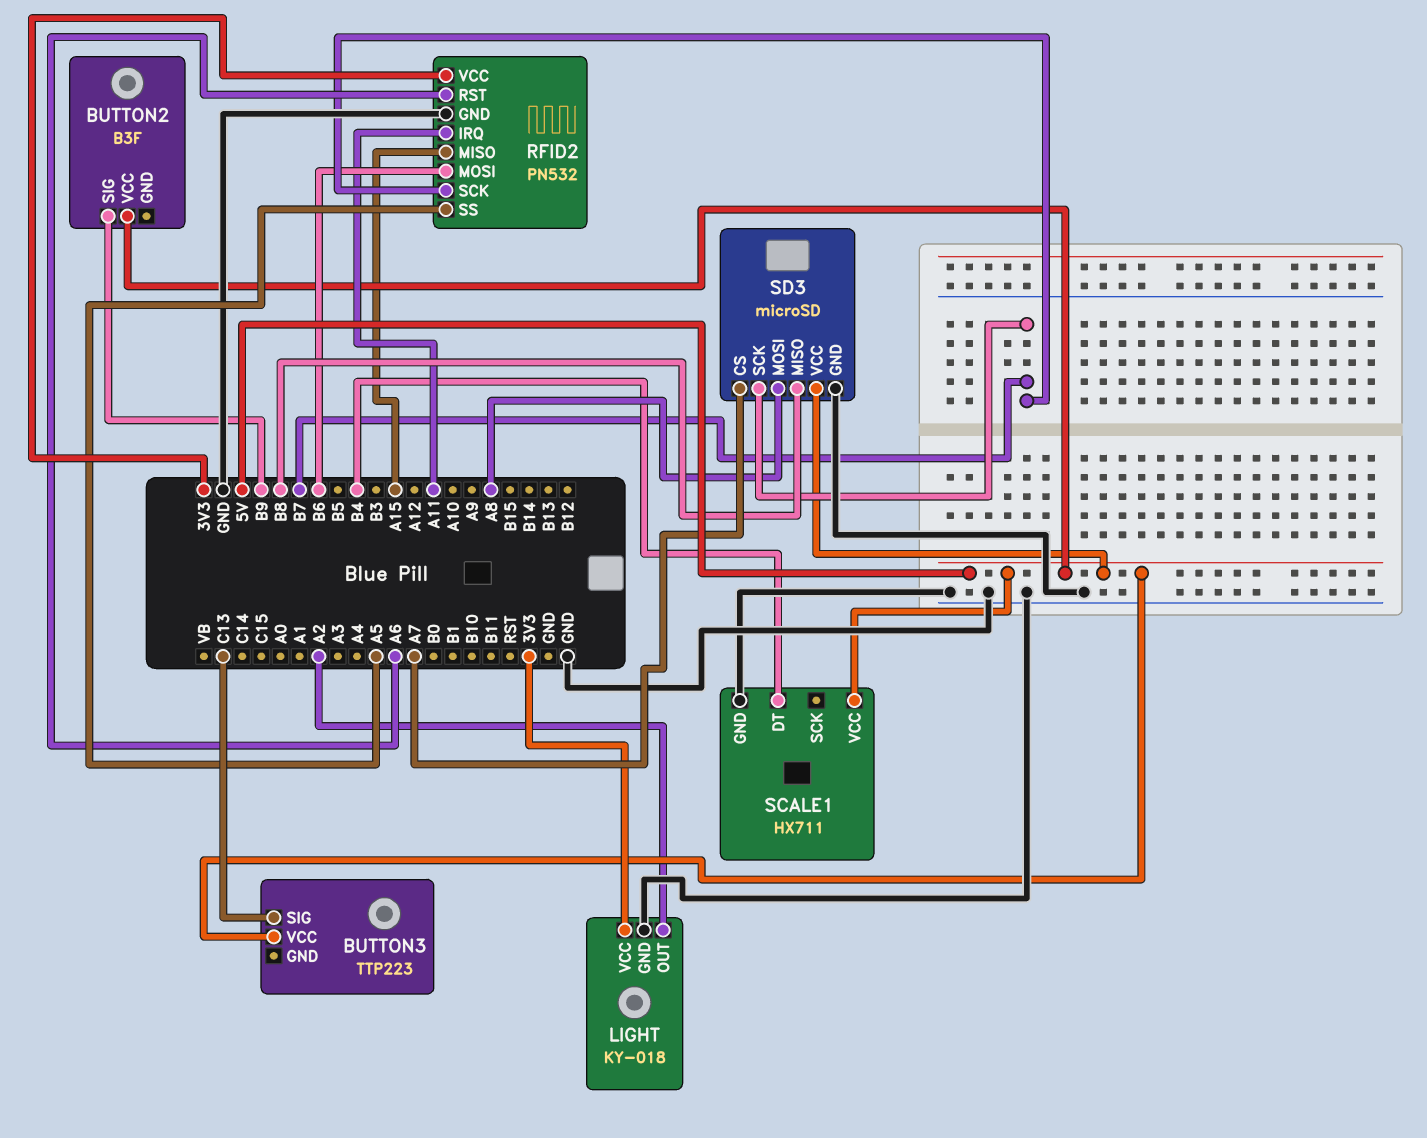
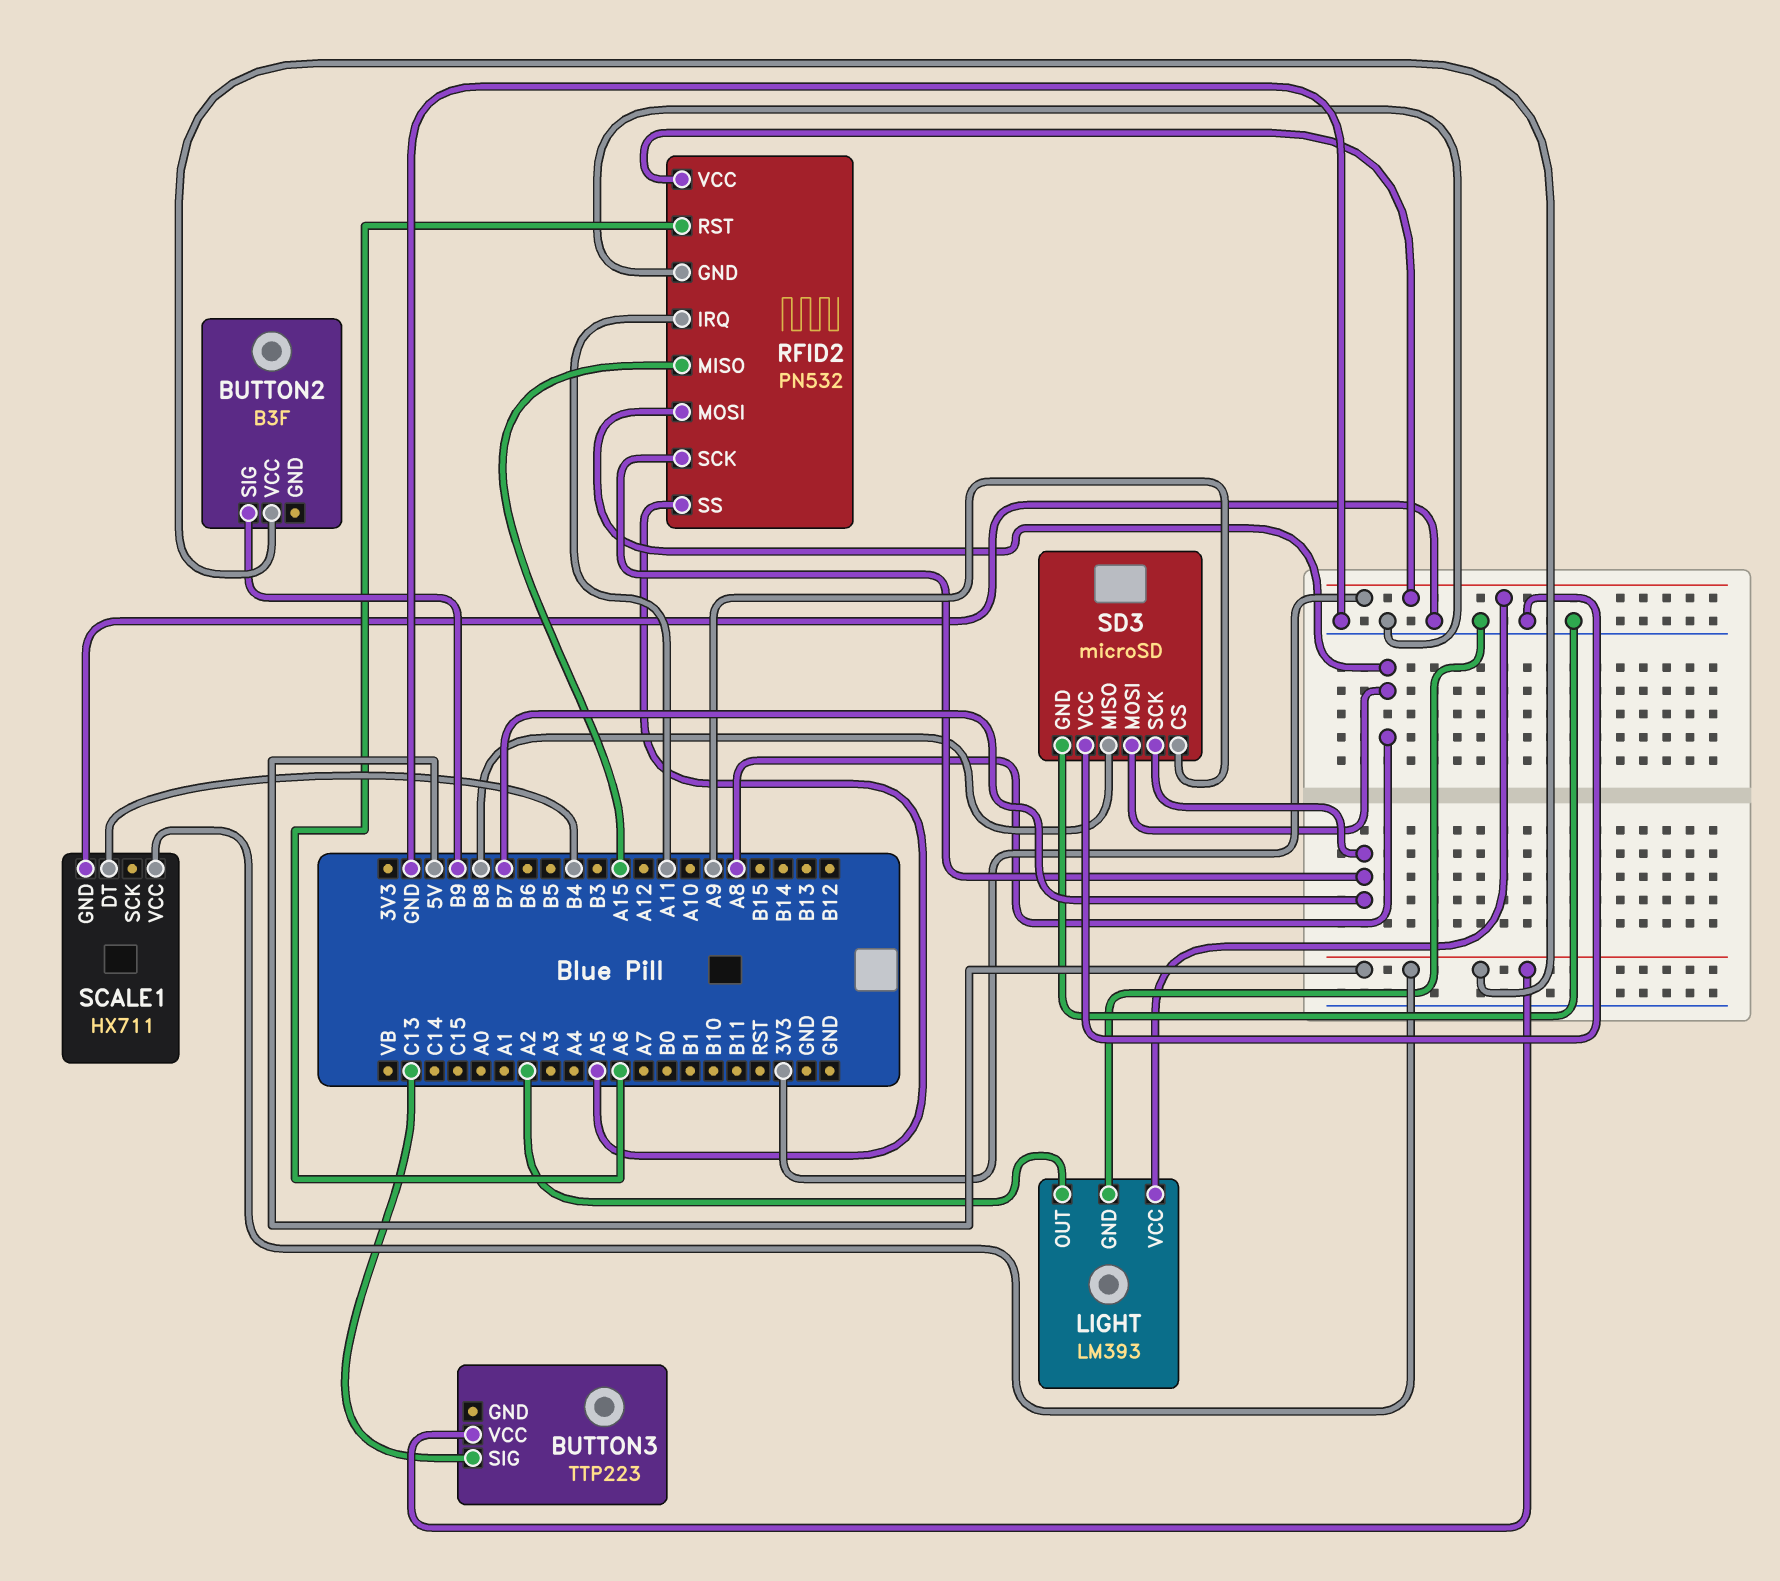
LIGHT: KY-018 -> LM393
RFID2 pin MOSI: B6 -> A8
SD3 pin CS: A7 -> A9
SD3 pin VCC: 5V -> GND

